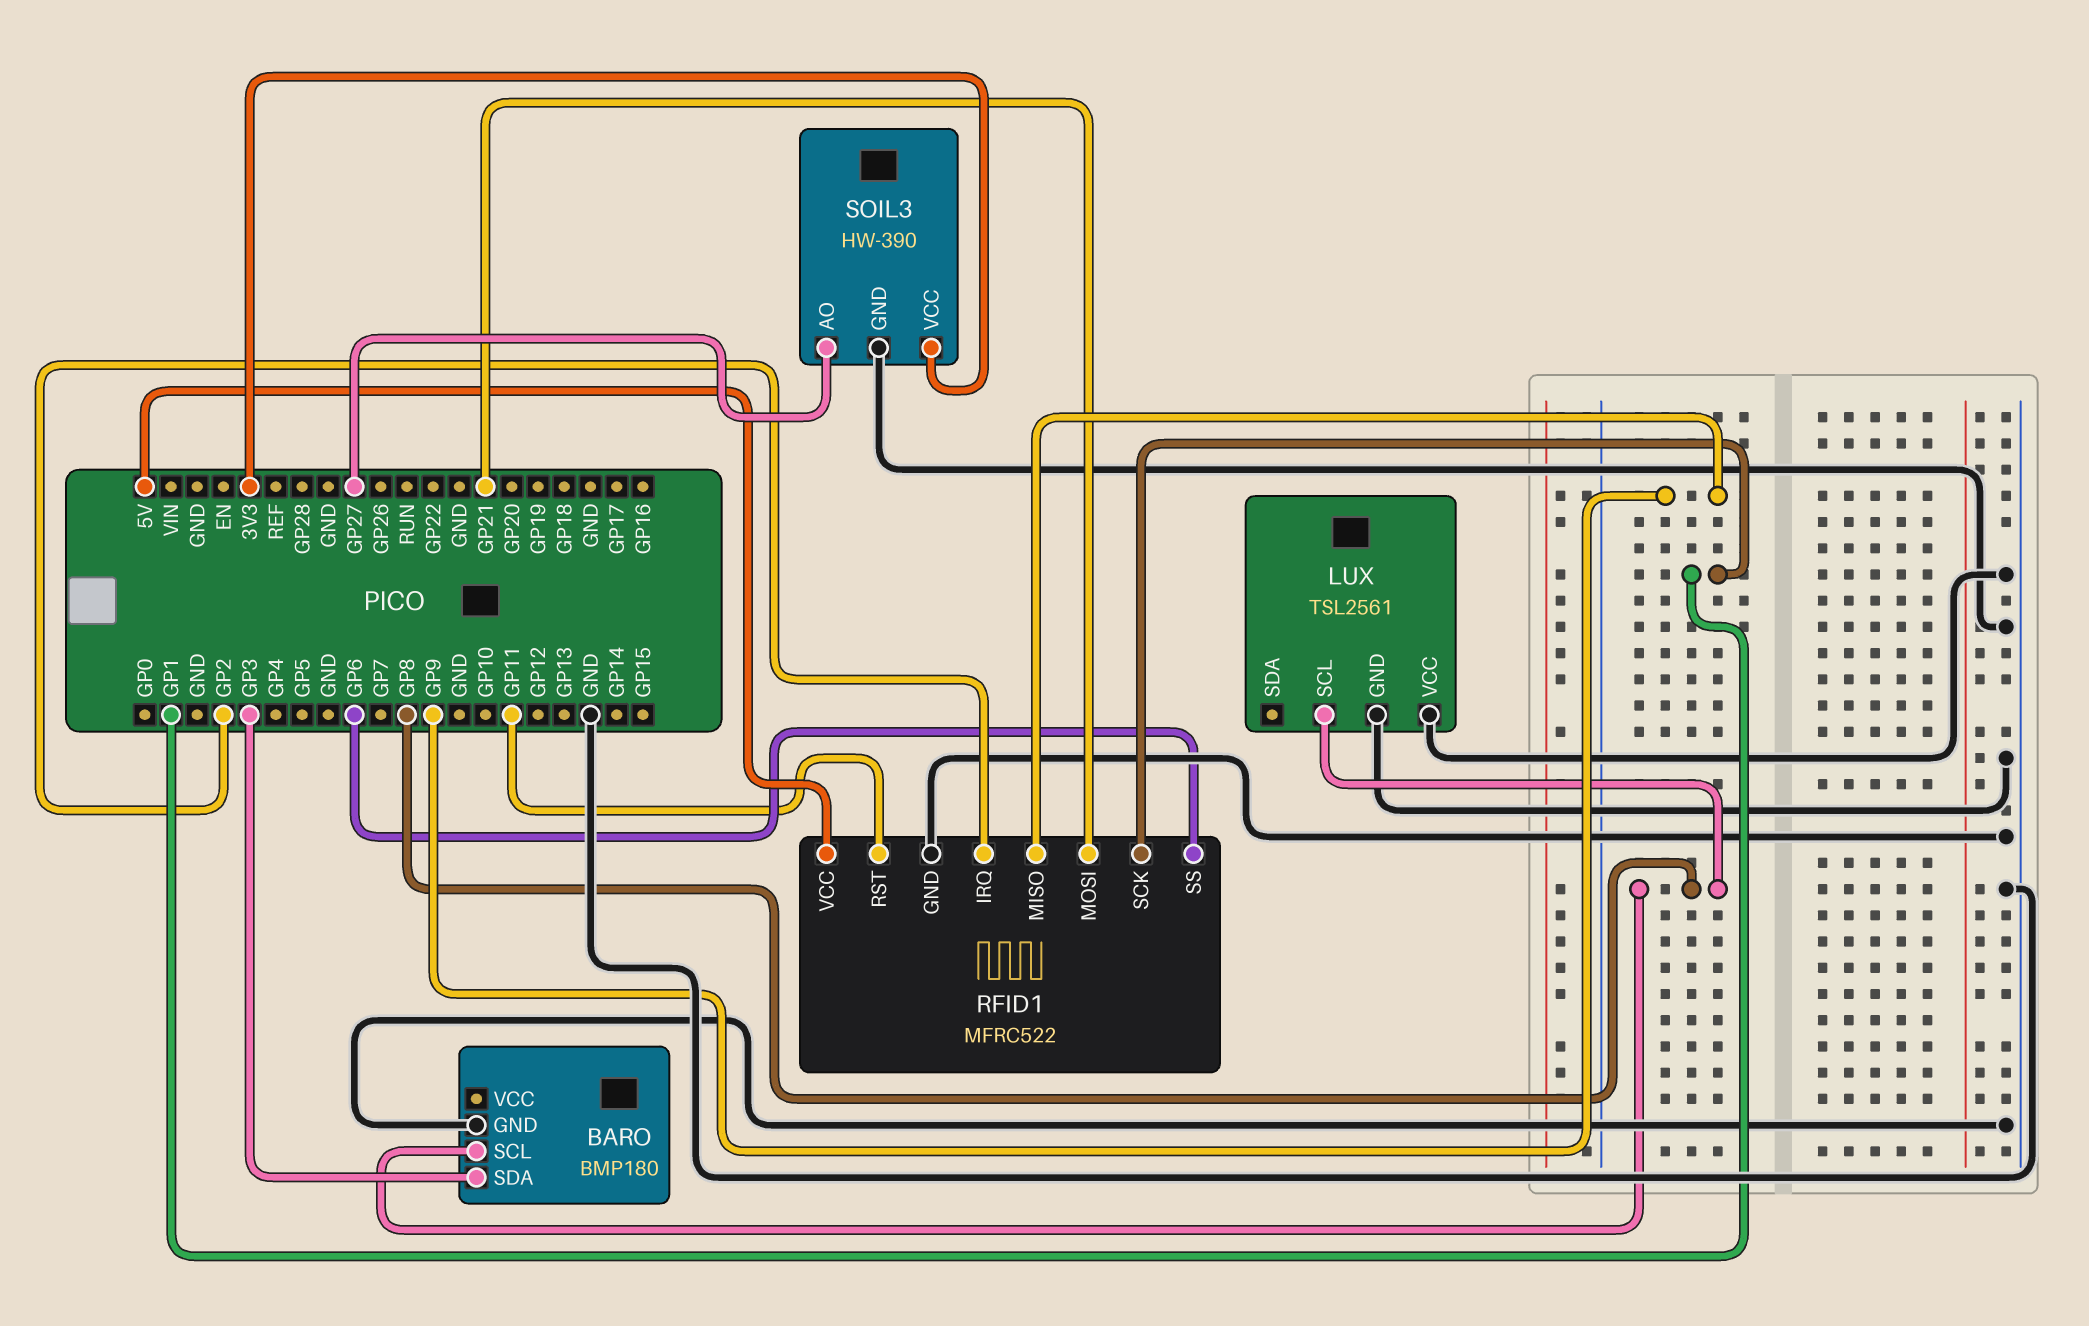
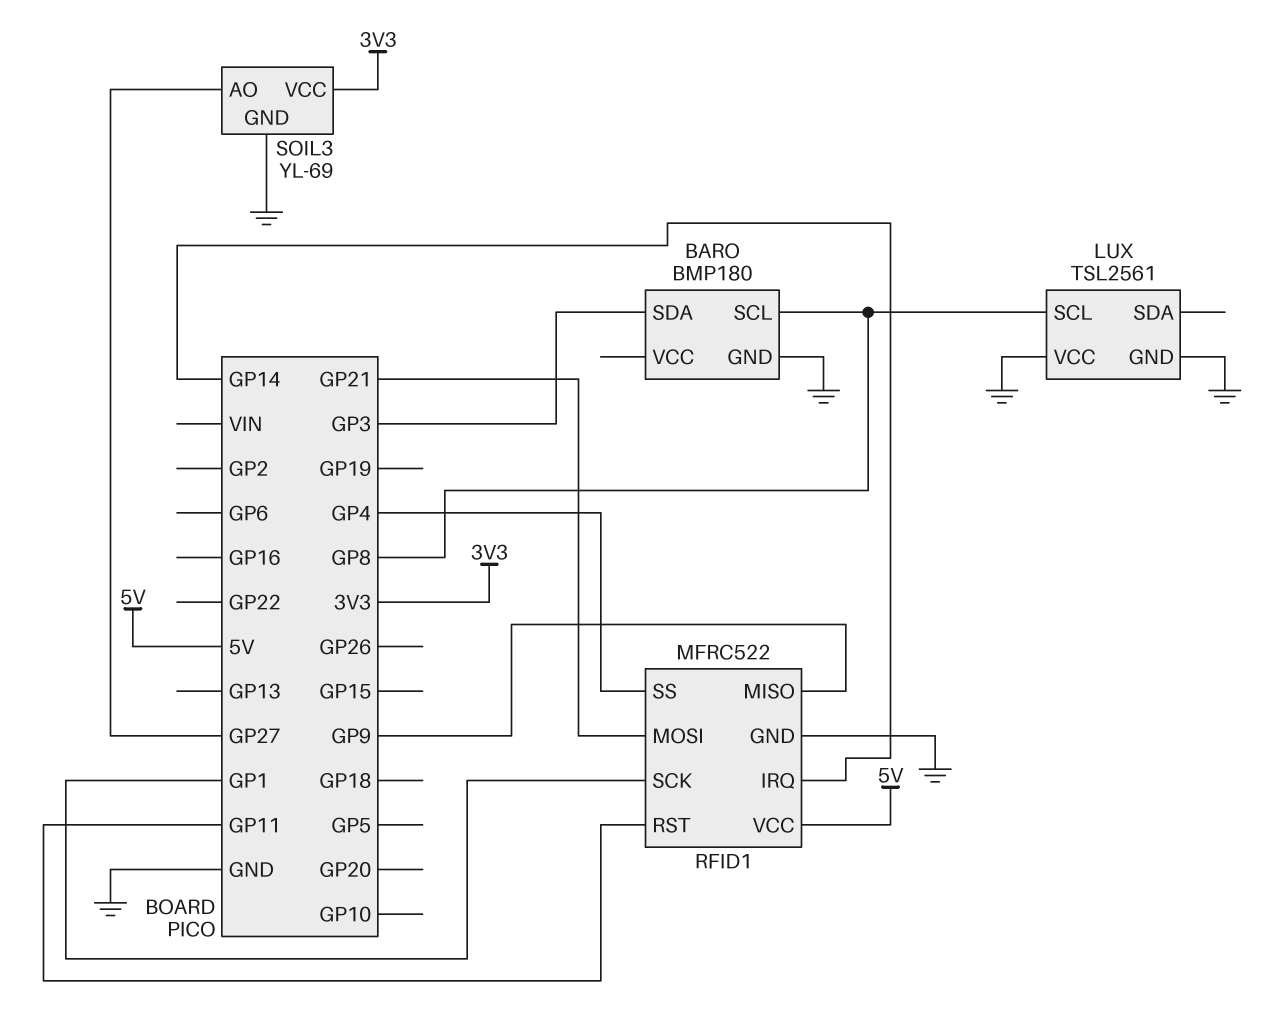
RFID1 pin IRQ: GP2 -> GP14
RFID1 pin SS: GP6 -> GP4
SOIL3: HW-390 -> YL-69

